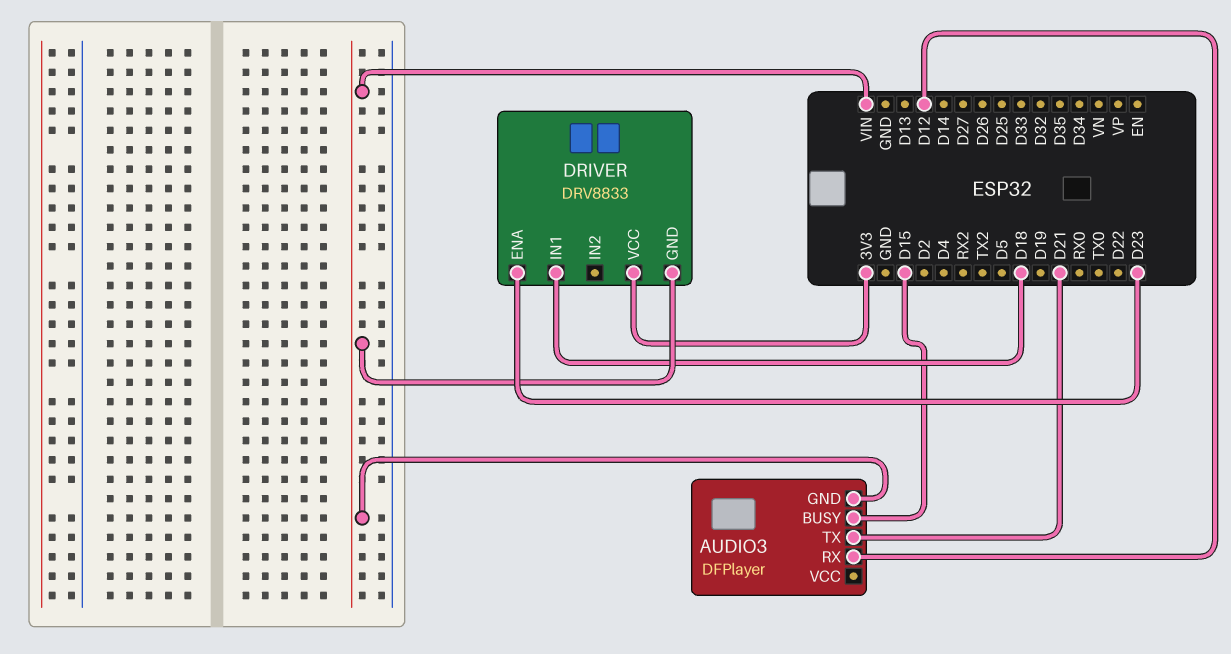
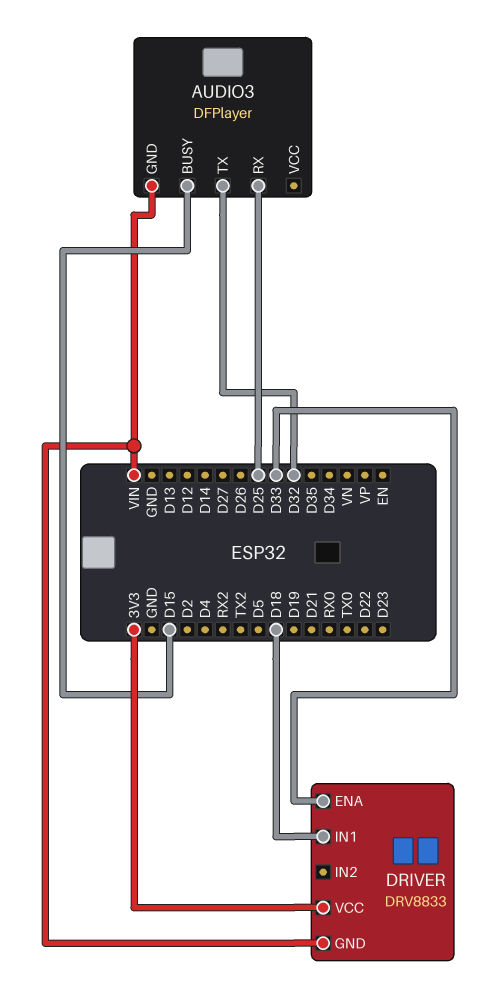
AUDIO3 pin RX: D12 -> D25
AUDIO3 pin TX: D21 -> D32
DRIVER pin ENA: D23 -> D33

